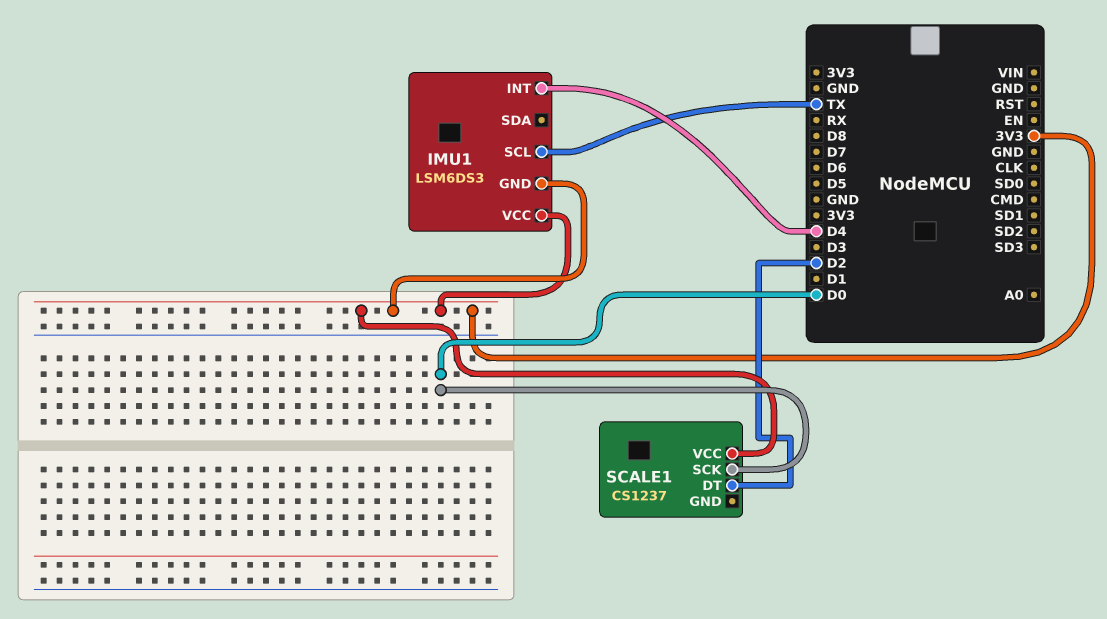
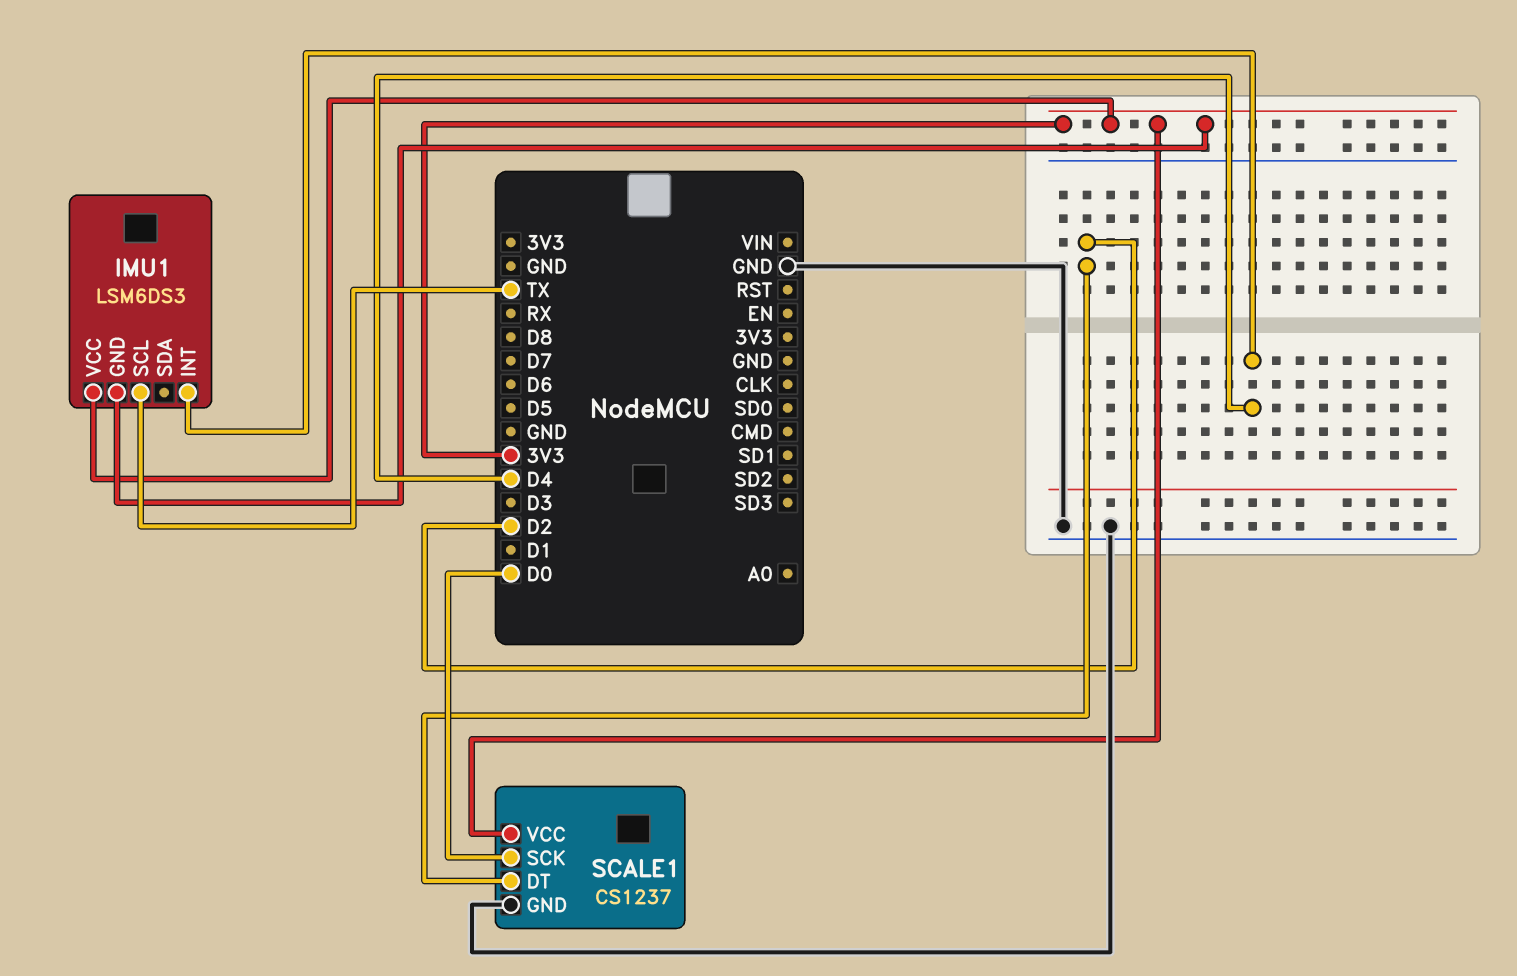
SCALE1 pin GND: none -> GND

